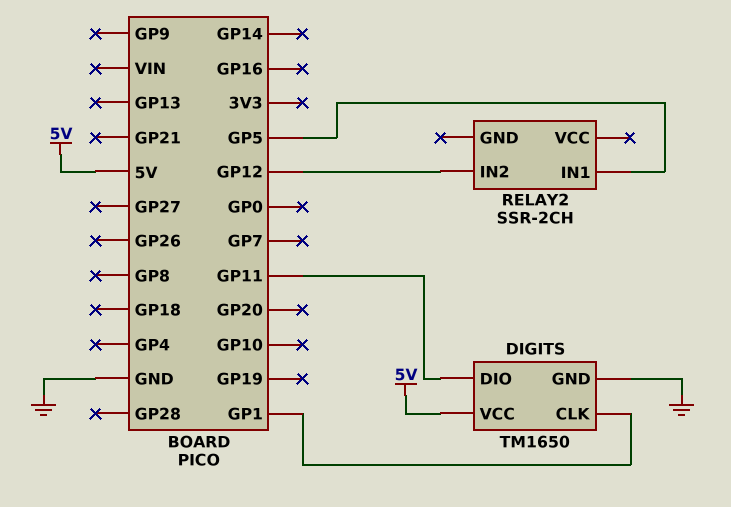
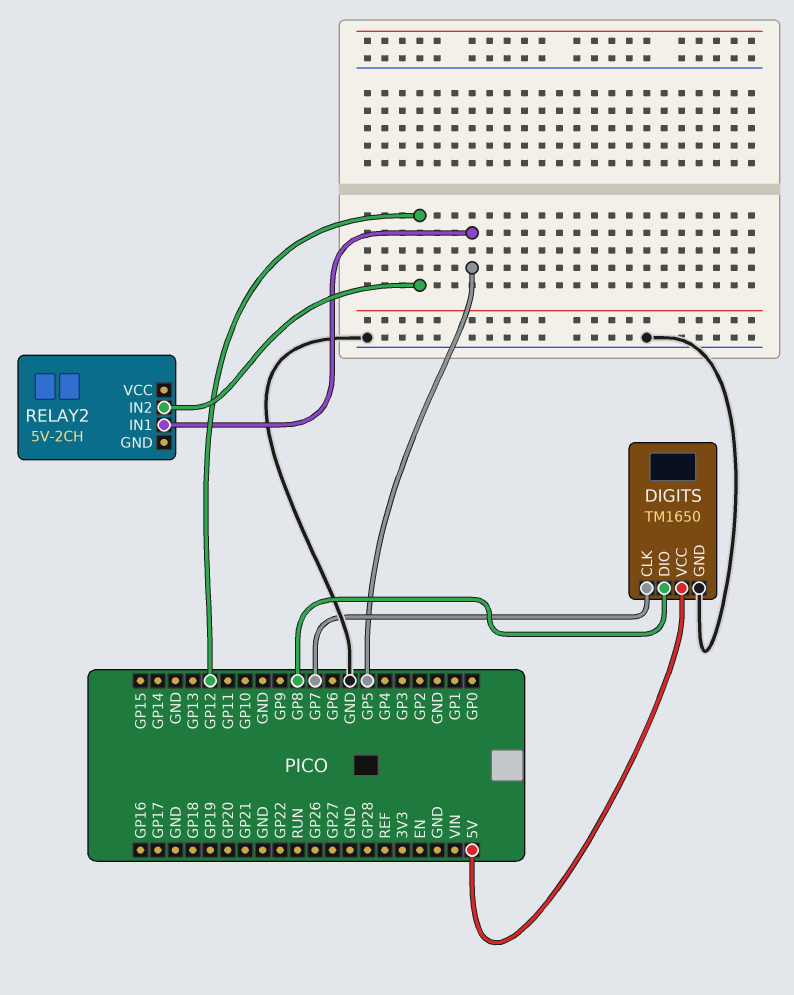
DIGITS pin CLK: GP1 -> GP7
DIGITS pin DIO: GP11 -> GP8
RELAY2: SSR-2CH -> 5V-2CH

